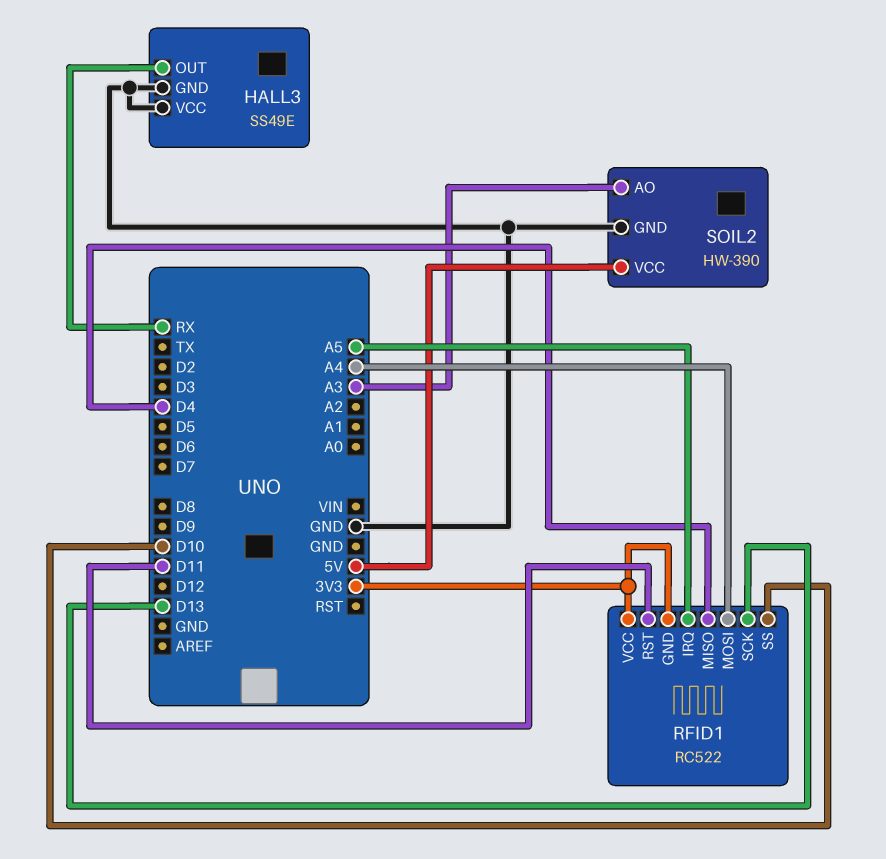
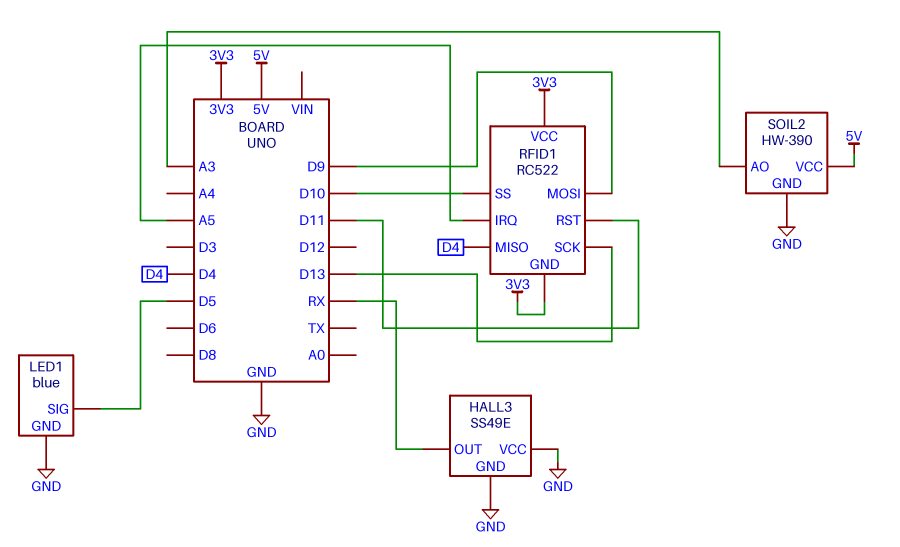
LED1: none -> blue
LED1 pin GND: none -> GND
LED1 pin SIG: none -> D5
RFID1 pin MOSI: A4 -> D9

